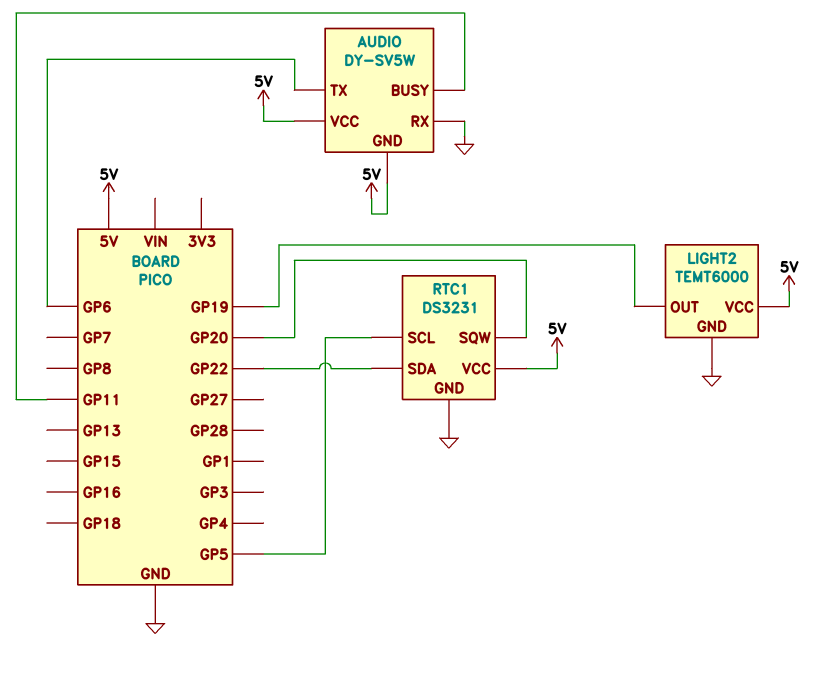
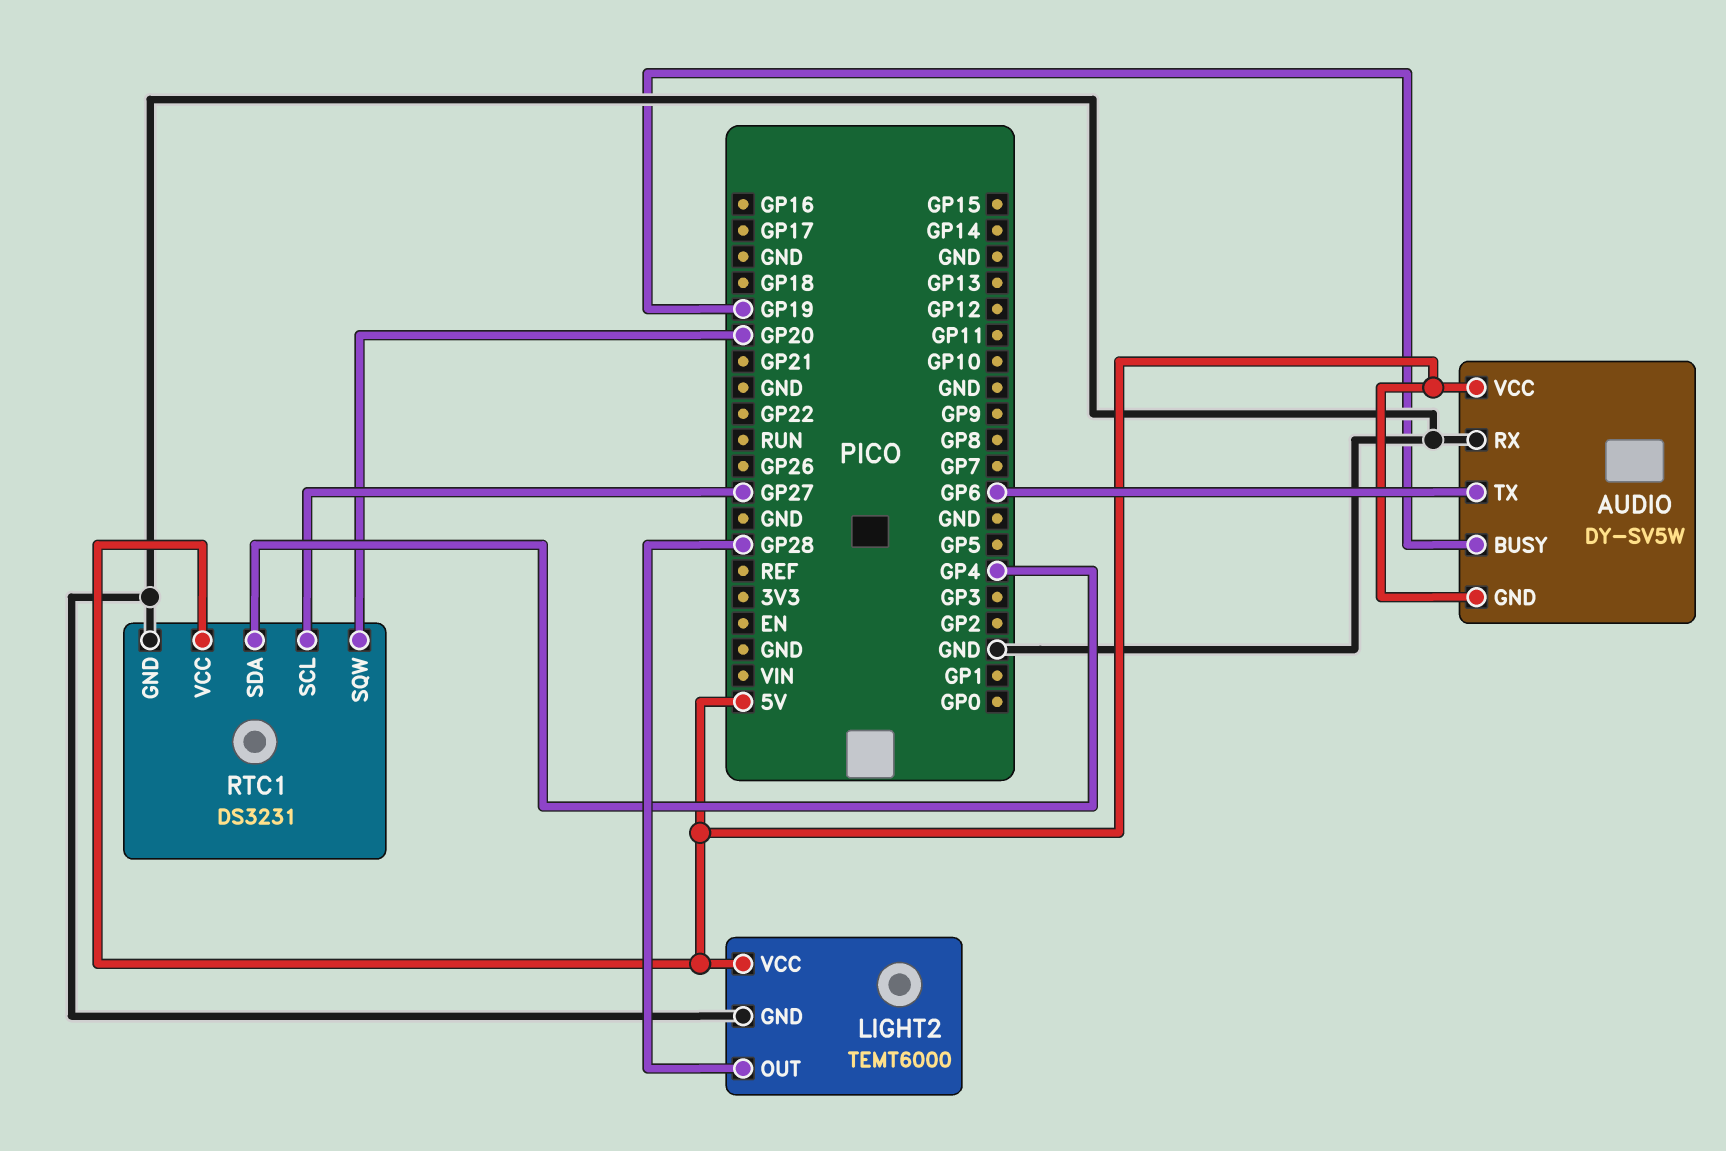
AUDIO pin BUSY: GP11 -> GP19
LIGHT2 pin OUT: GP19 -> GP28
RTC1 pin SCL: GP5 -> GP27
RTC1 pin SDA: GP22 -> GP4

